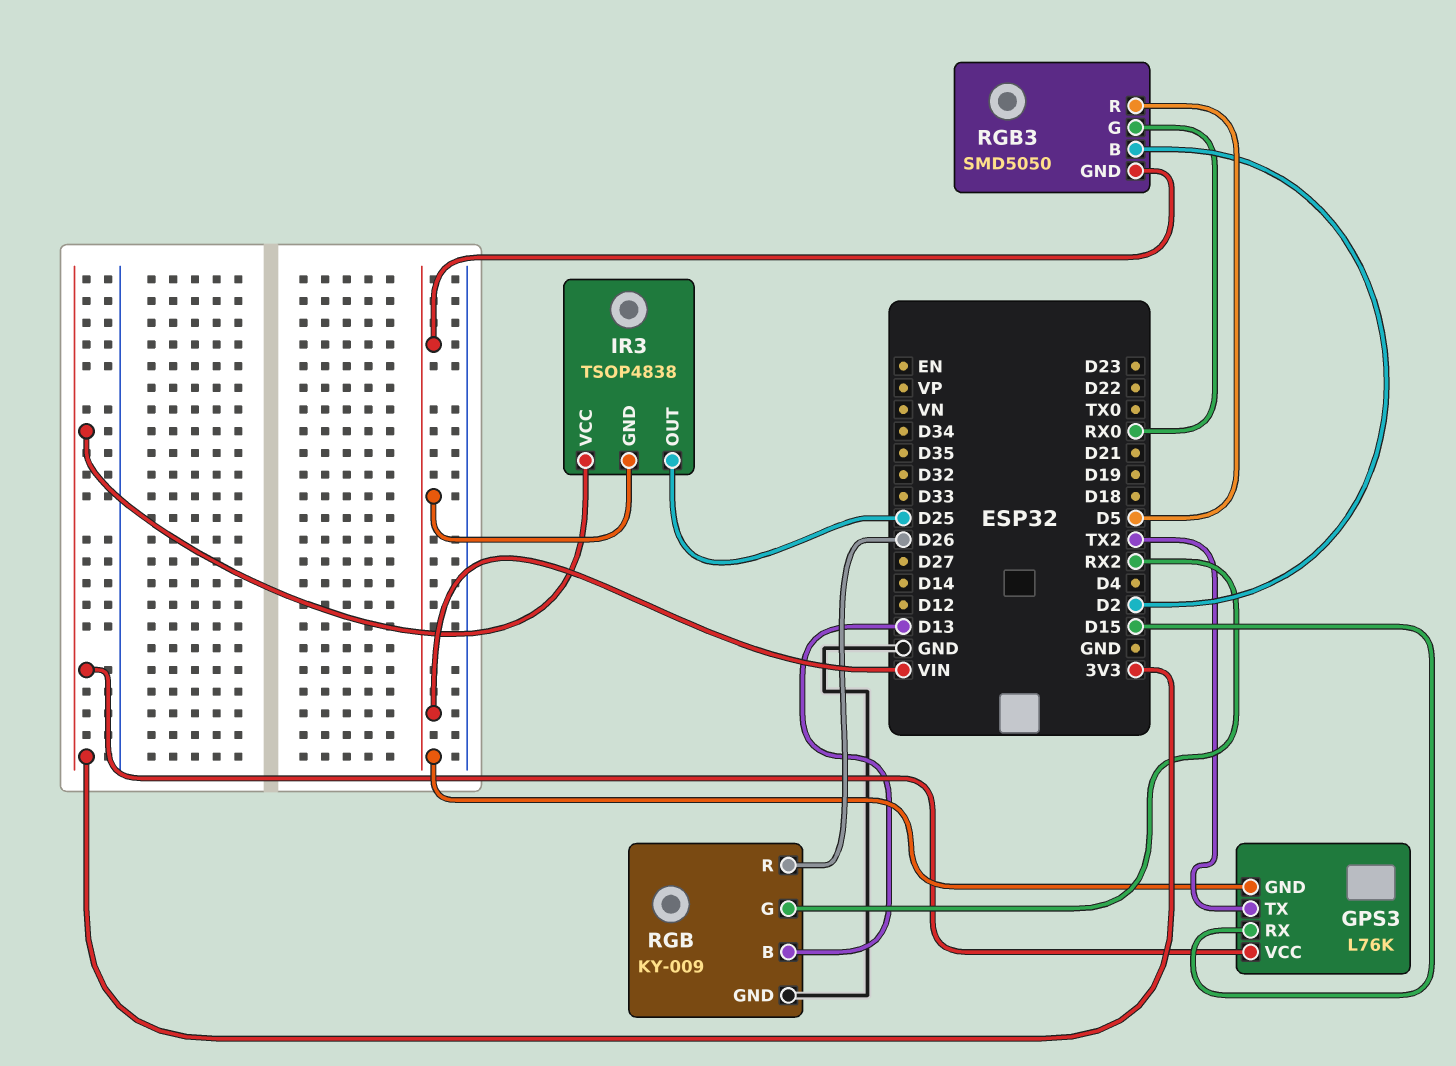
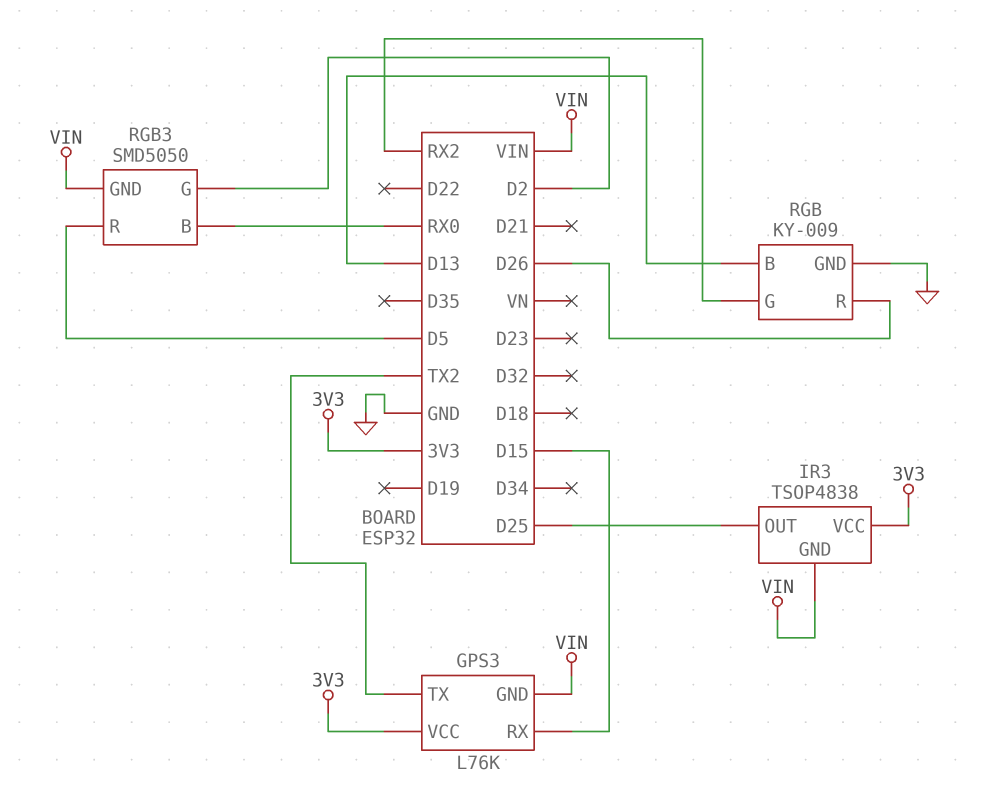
RGB3 pin B: D2 -> RX0
RGB3 pin G: RX0 -> D2

